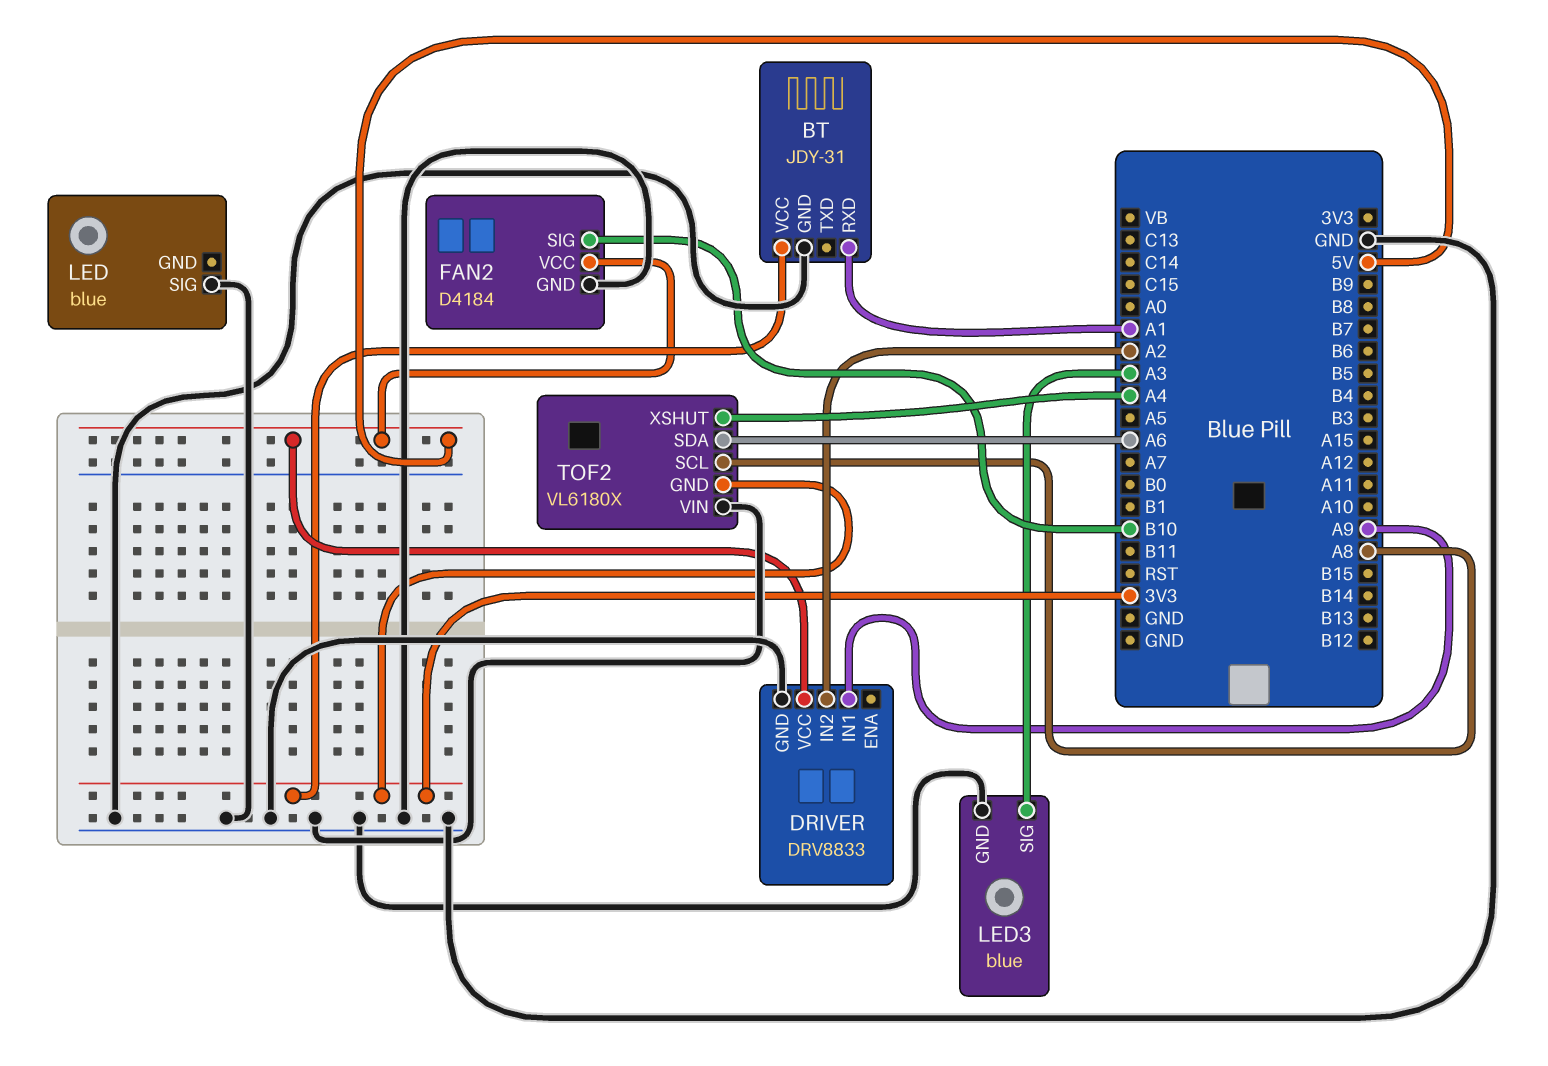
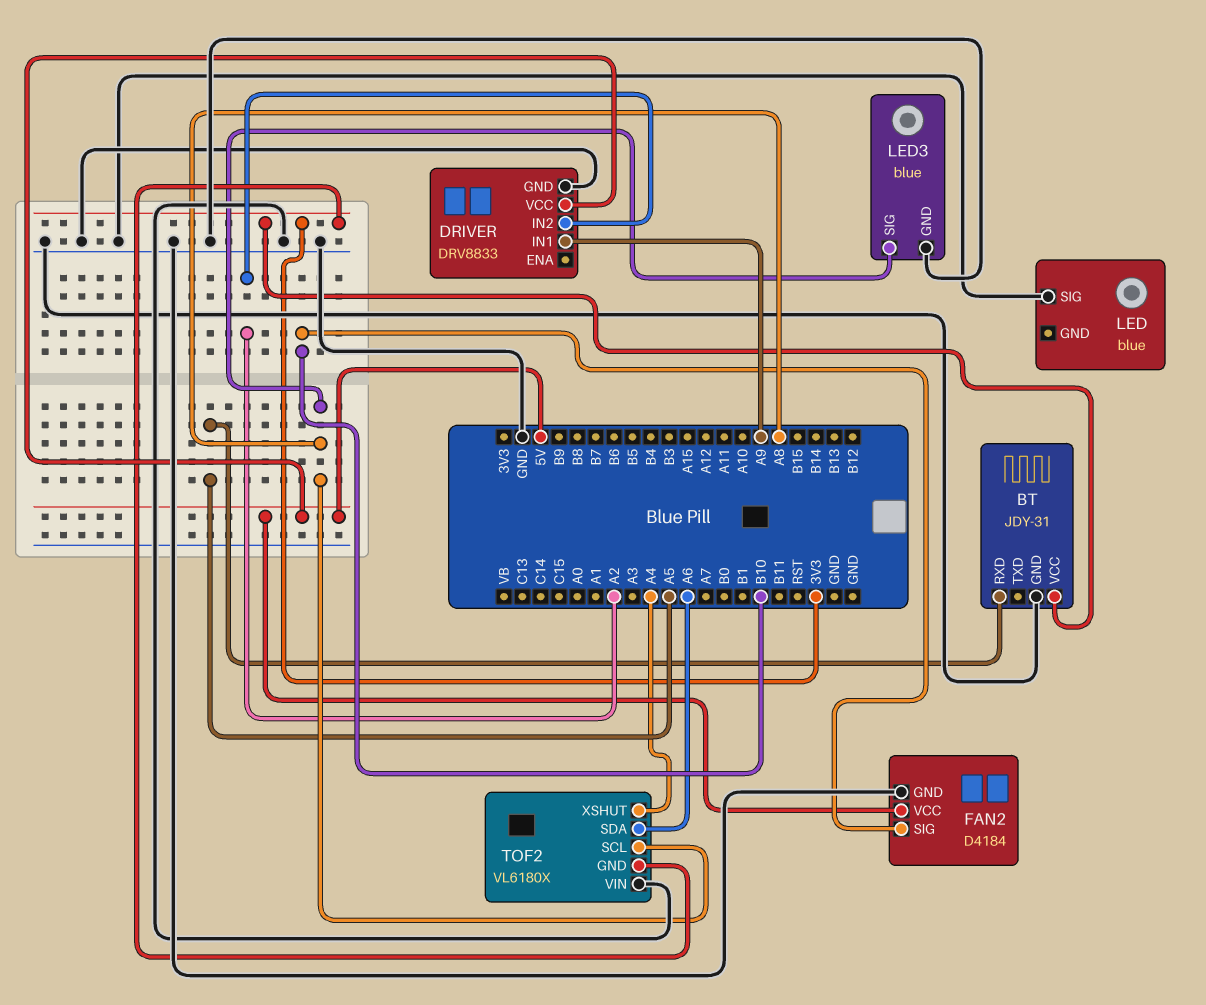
BT pin RXD: A1 -> A5
LED3 pin SIG: A3 -> A8

